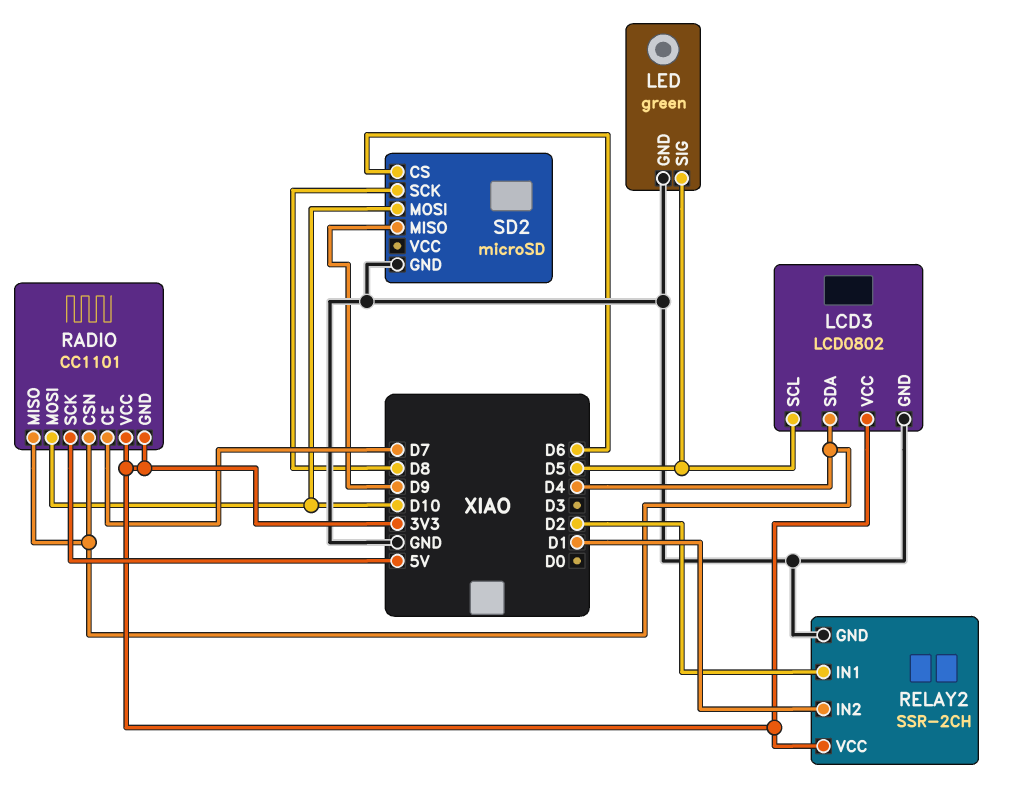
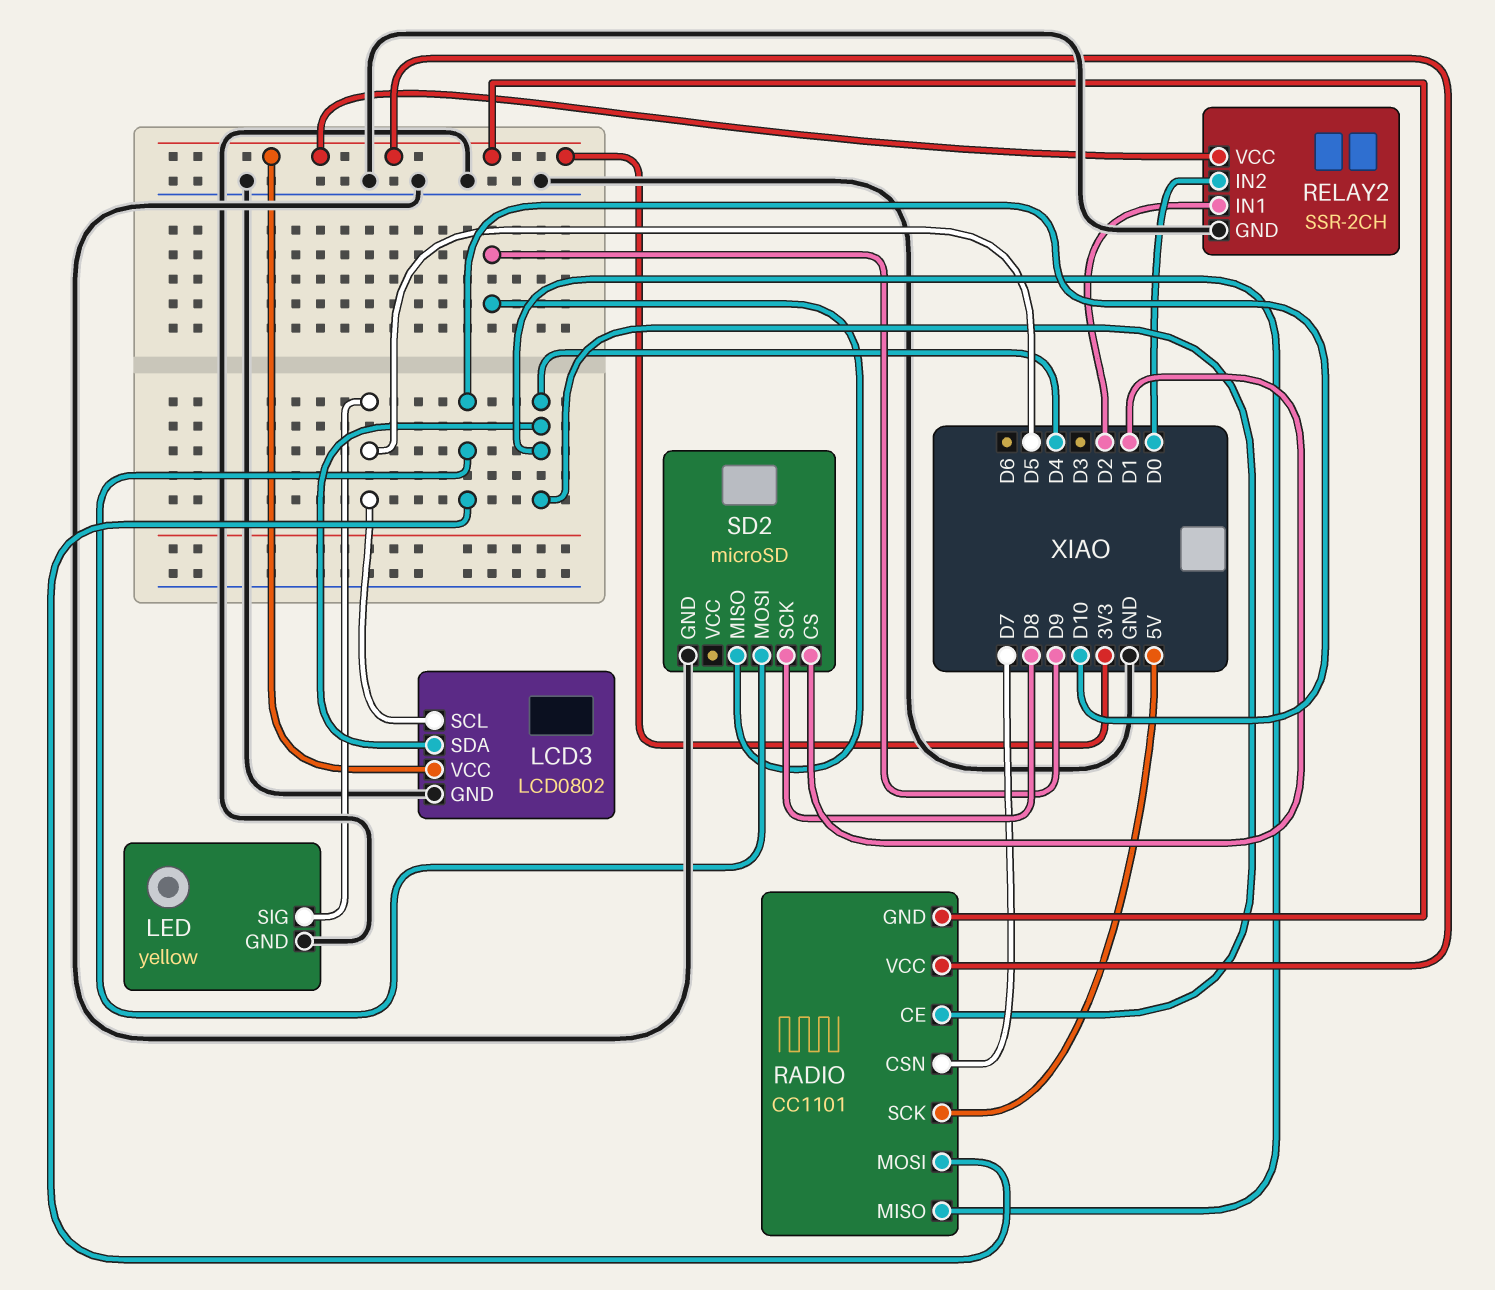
LED: green -> yellow
RADIO pin CE: D7 -> D4
RADIO pin CSN: D4 -> D7
RELAY2 pin IN2: D1 -> D0
SD2 pin CS: D6 -> D1

